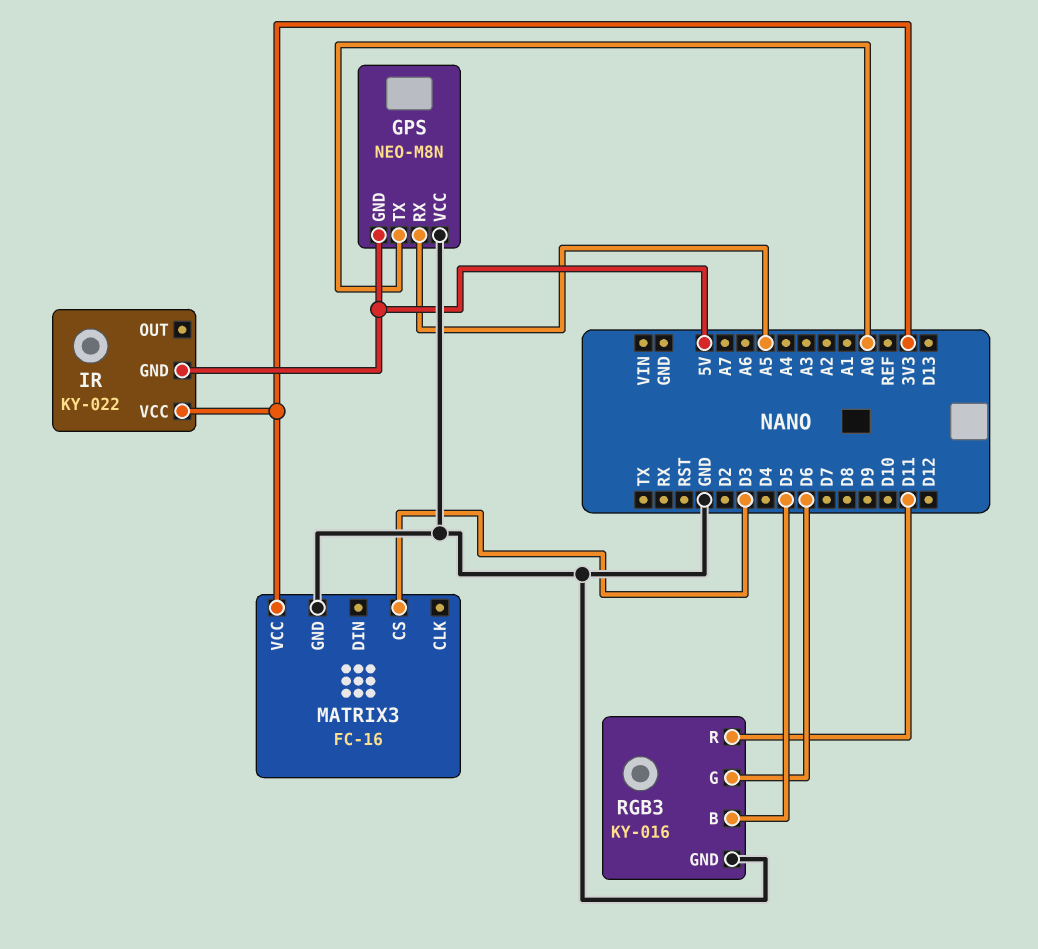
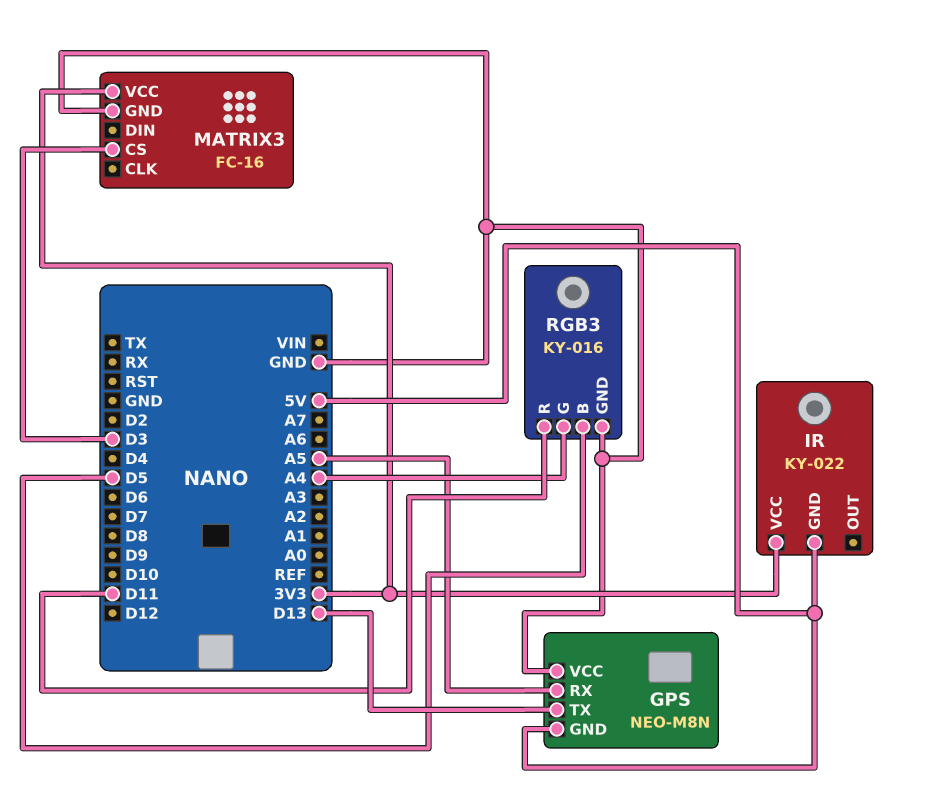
GPS pin TX: A0 -> D13
RGB3 pin G: D6 -> A4

